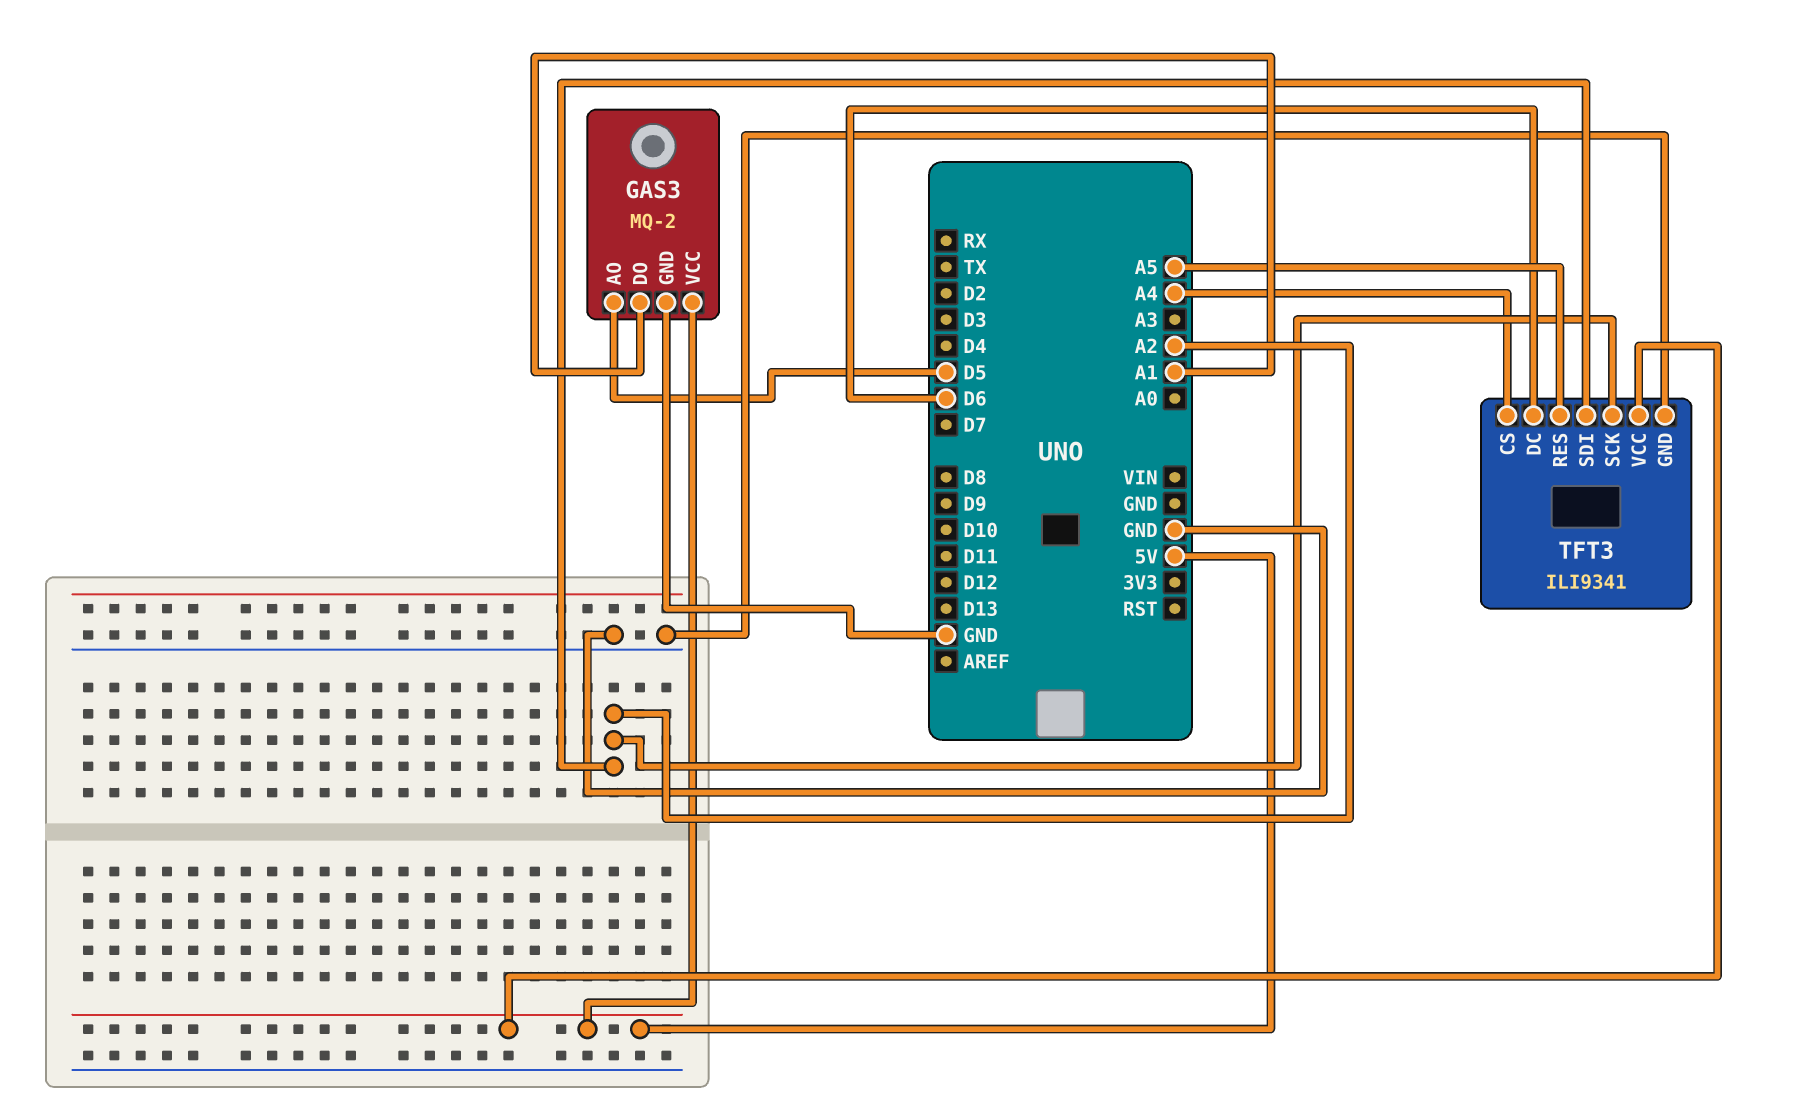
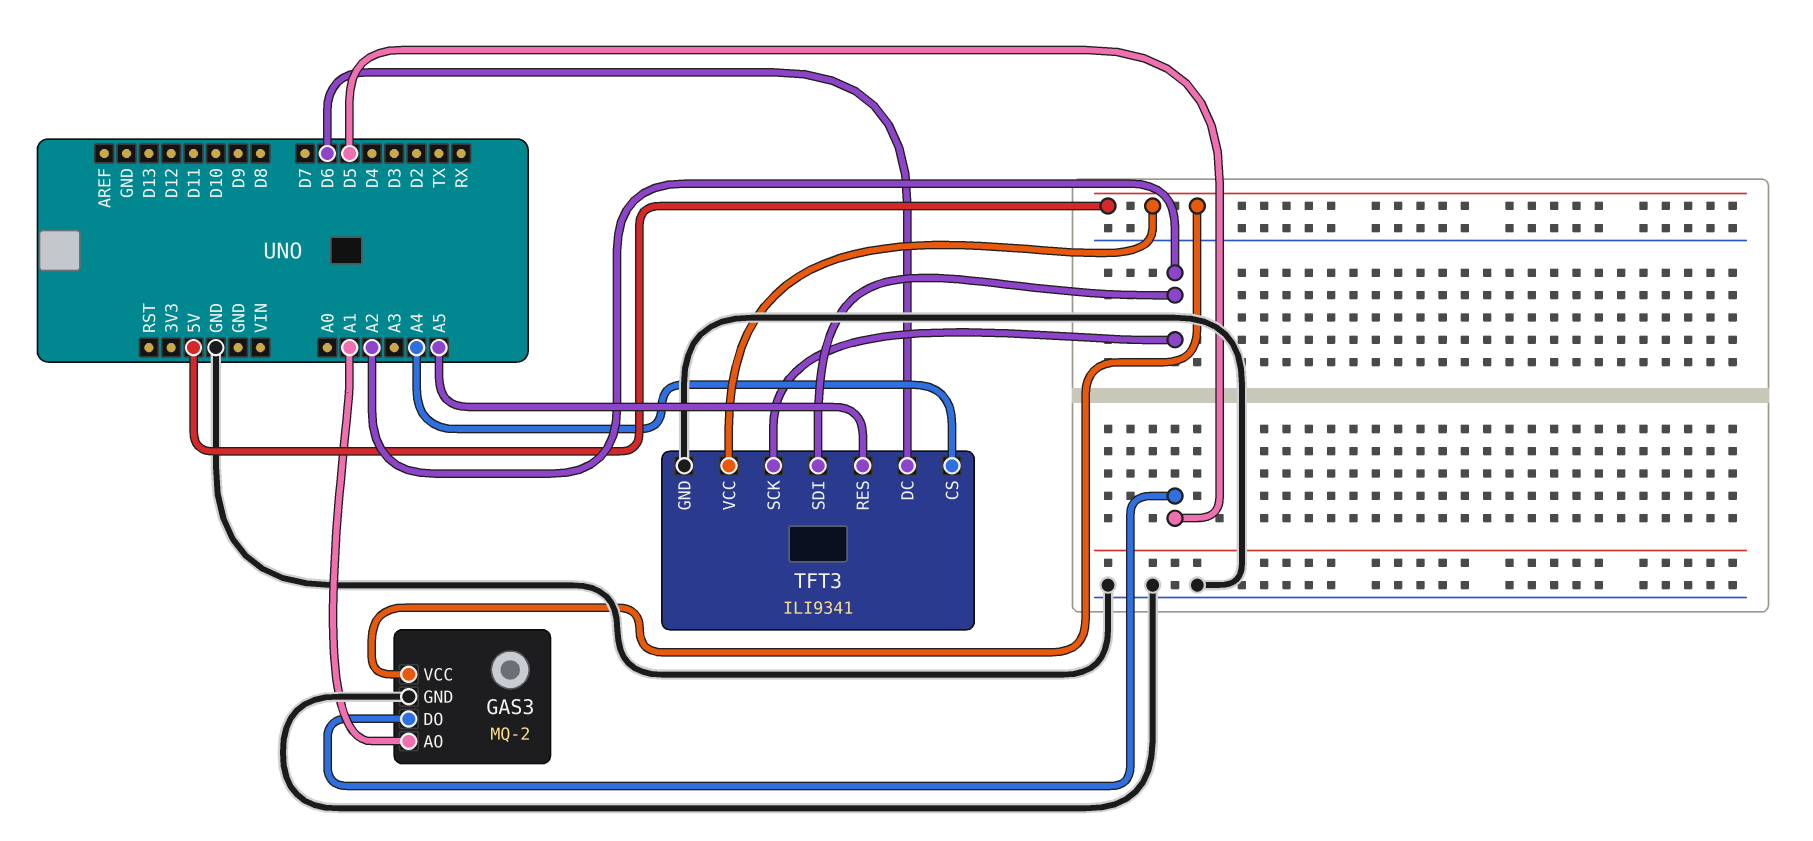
GAS3 pin AO: D5 -> A1
GAS3 pin DO: A1 -> D5

